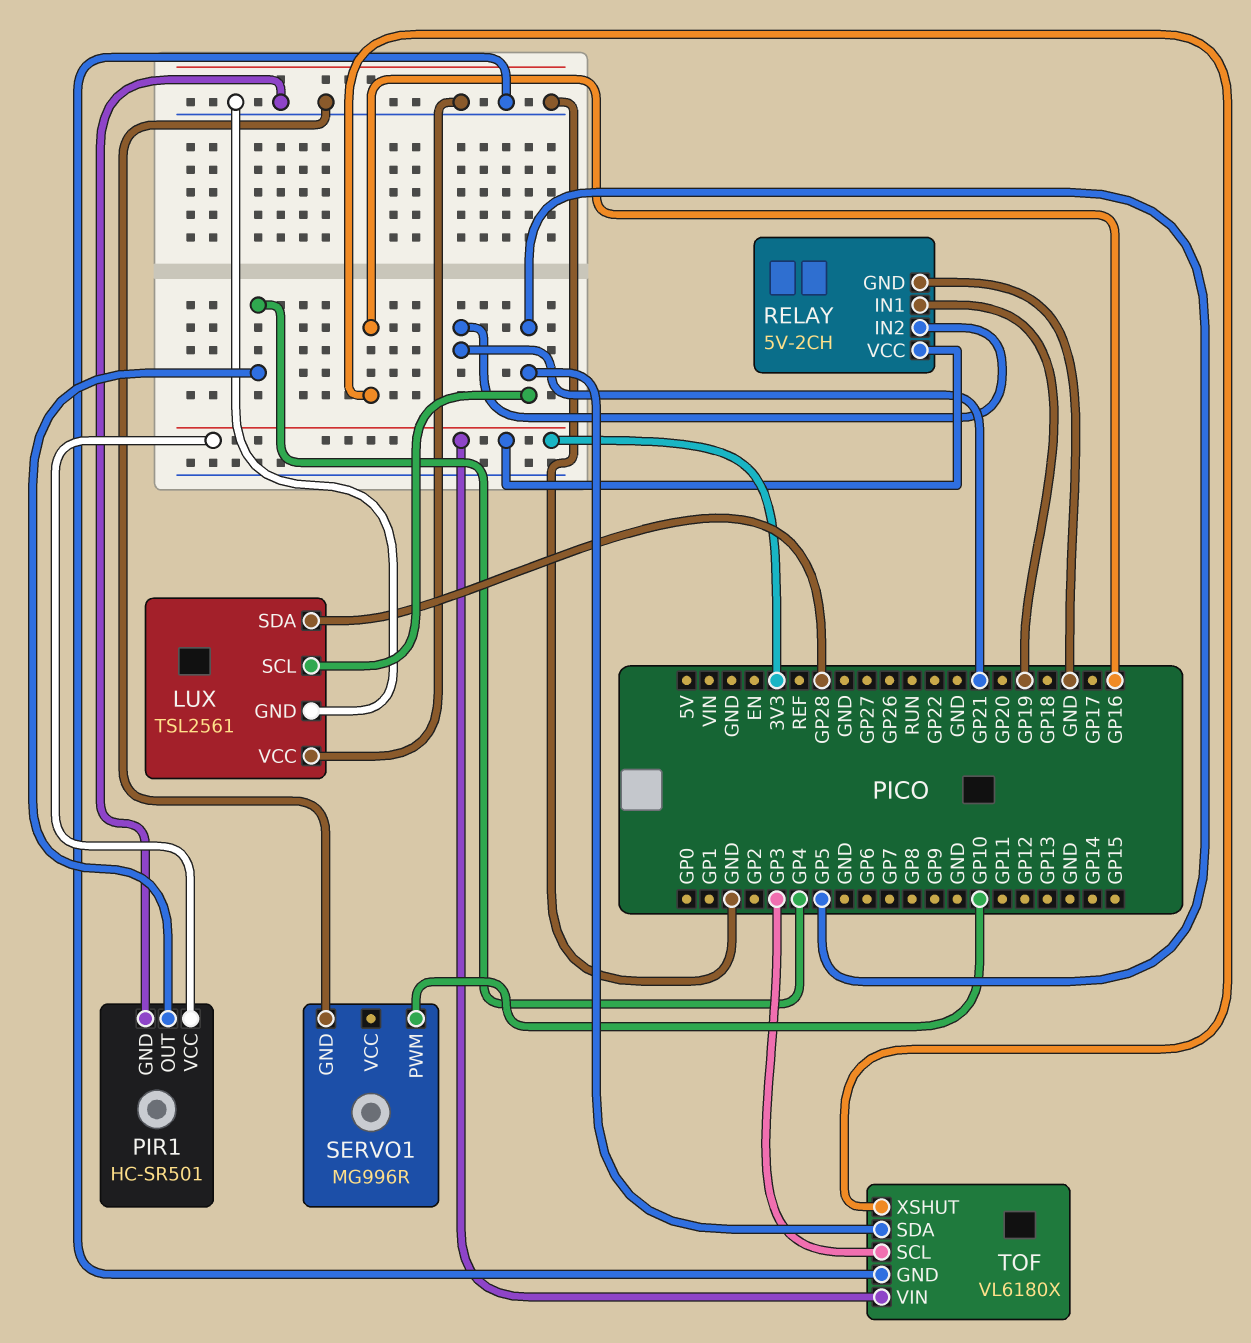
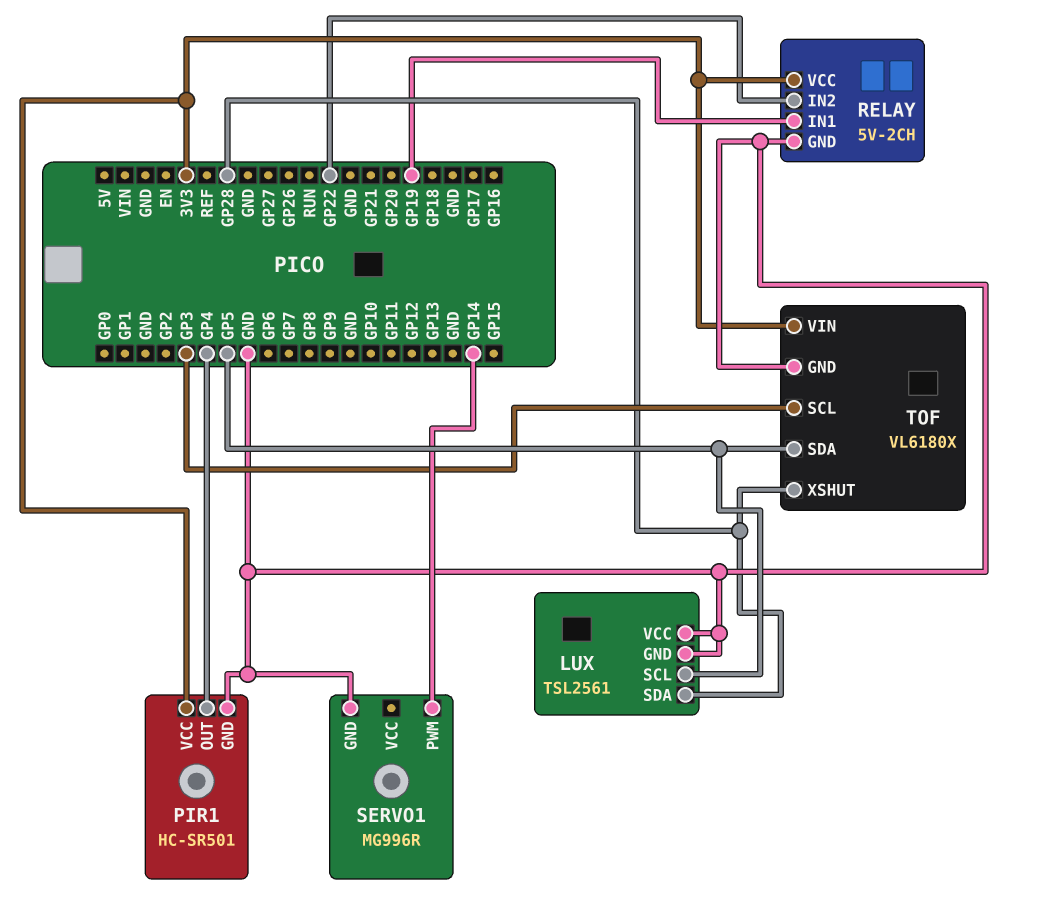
RELAY pin IN2: GP21 -> GP22
SERVO1 pin PWM: GP10 -> GP14
TOF pin XSHUT: GP16 -> GP28

